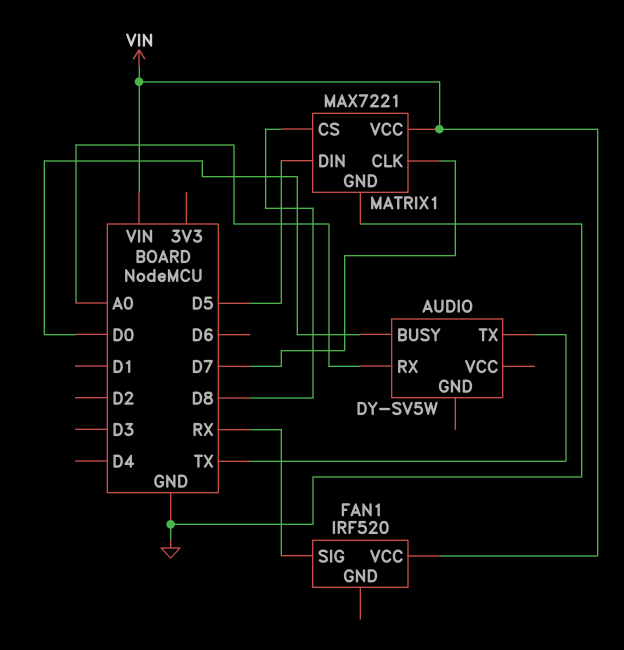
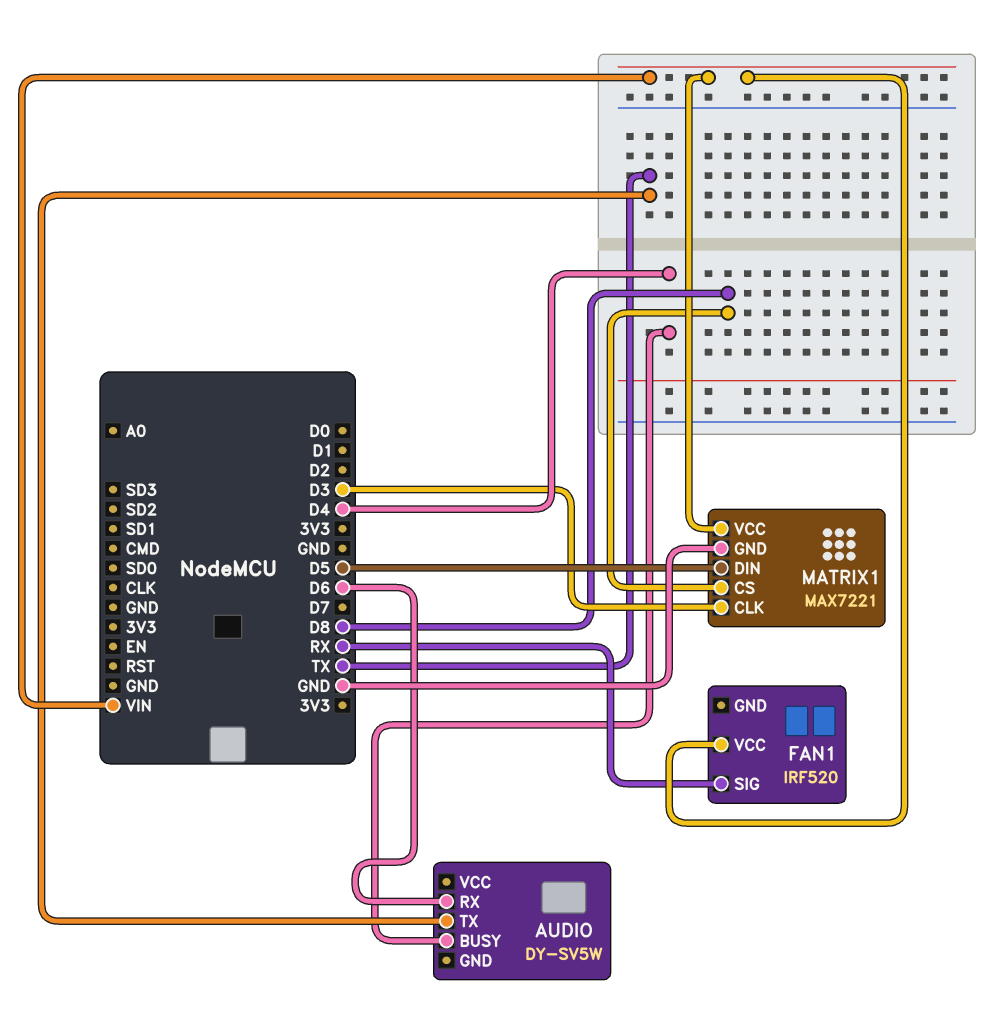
AUDIO pin BUSY: D0 -> D4
AUDIO pin RX: A0 -> D6
MATRIX1 pin CLK: D7 -> D3

